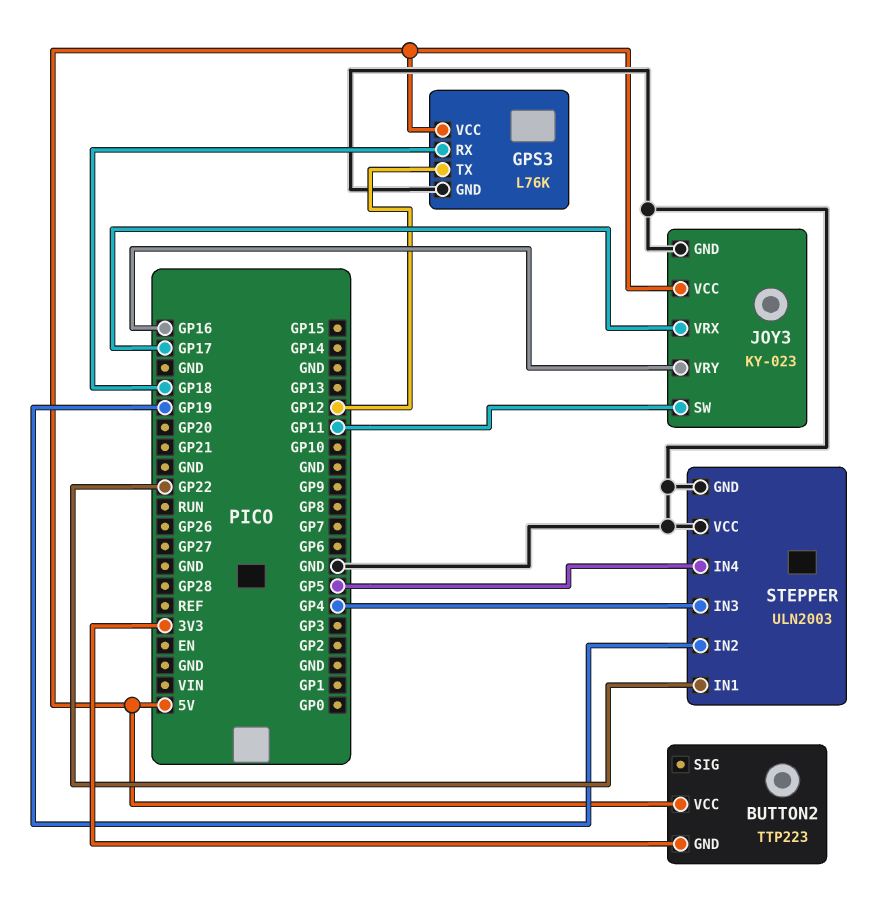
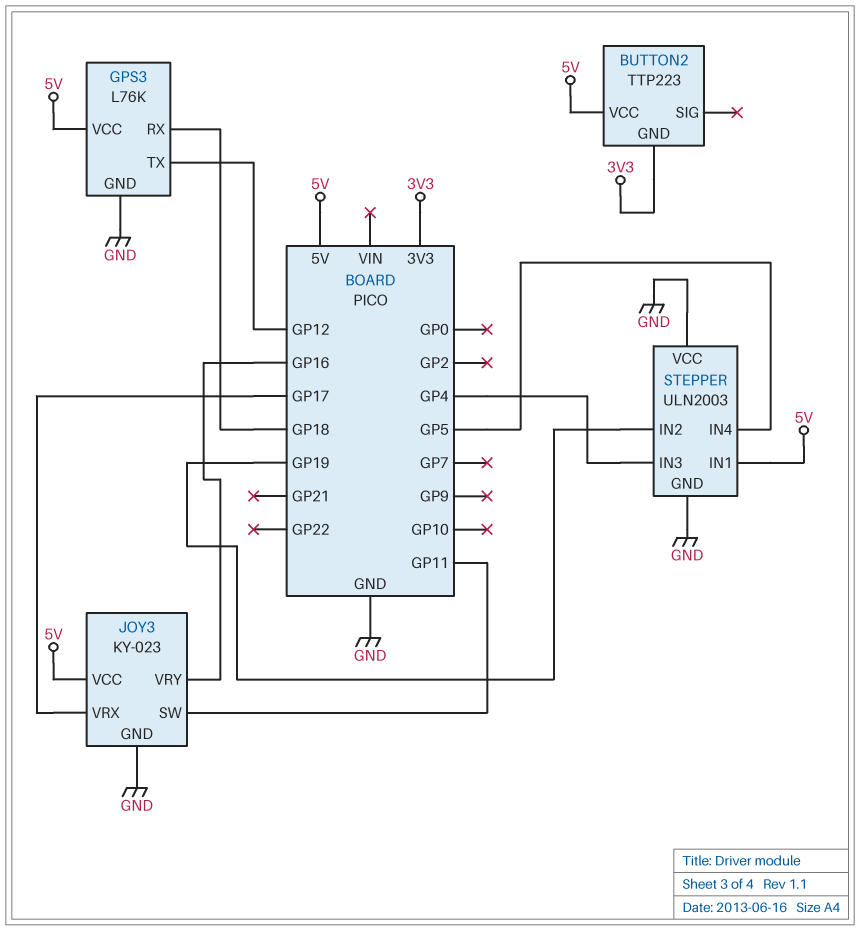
STEPPER pin IN1: GP22 -> 5V

